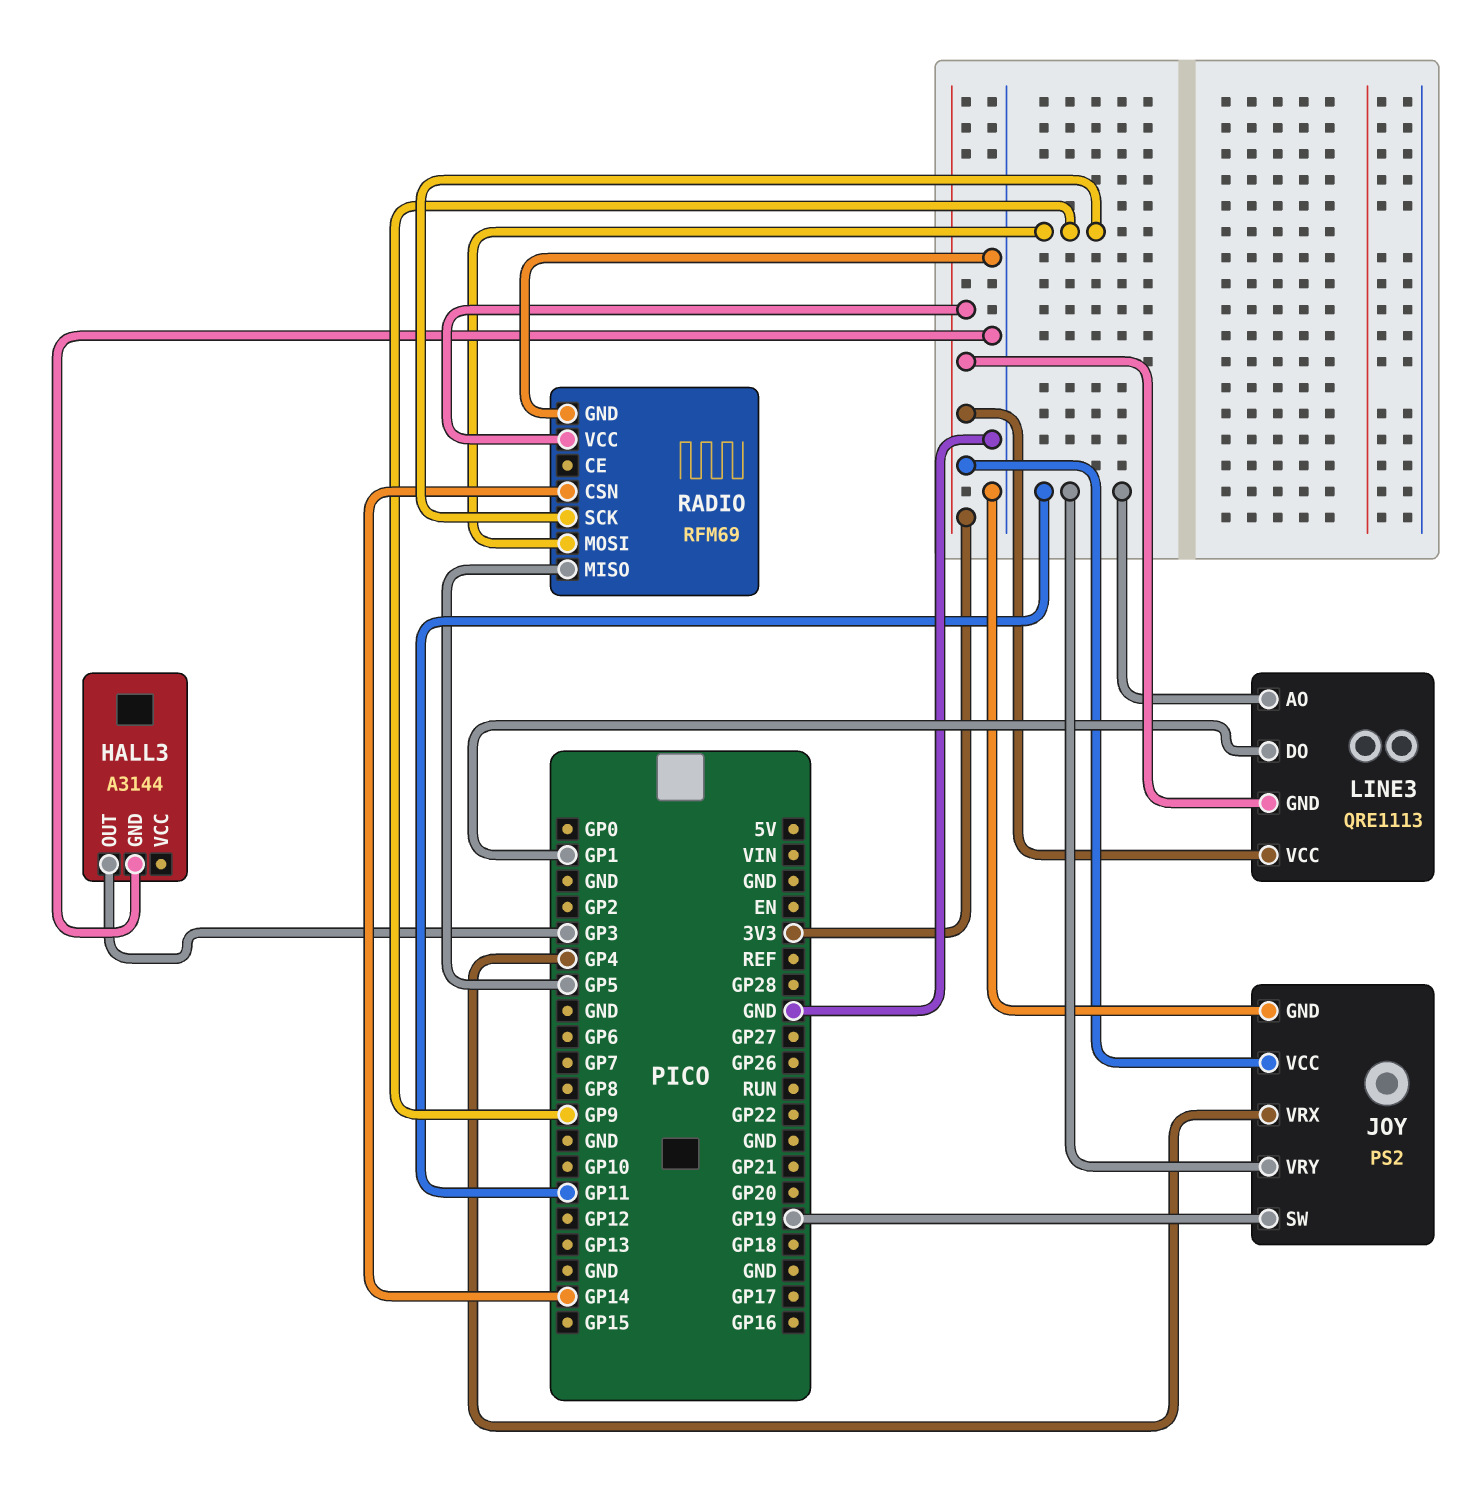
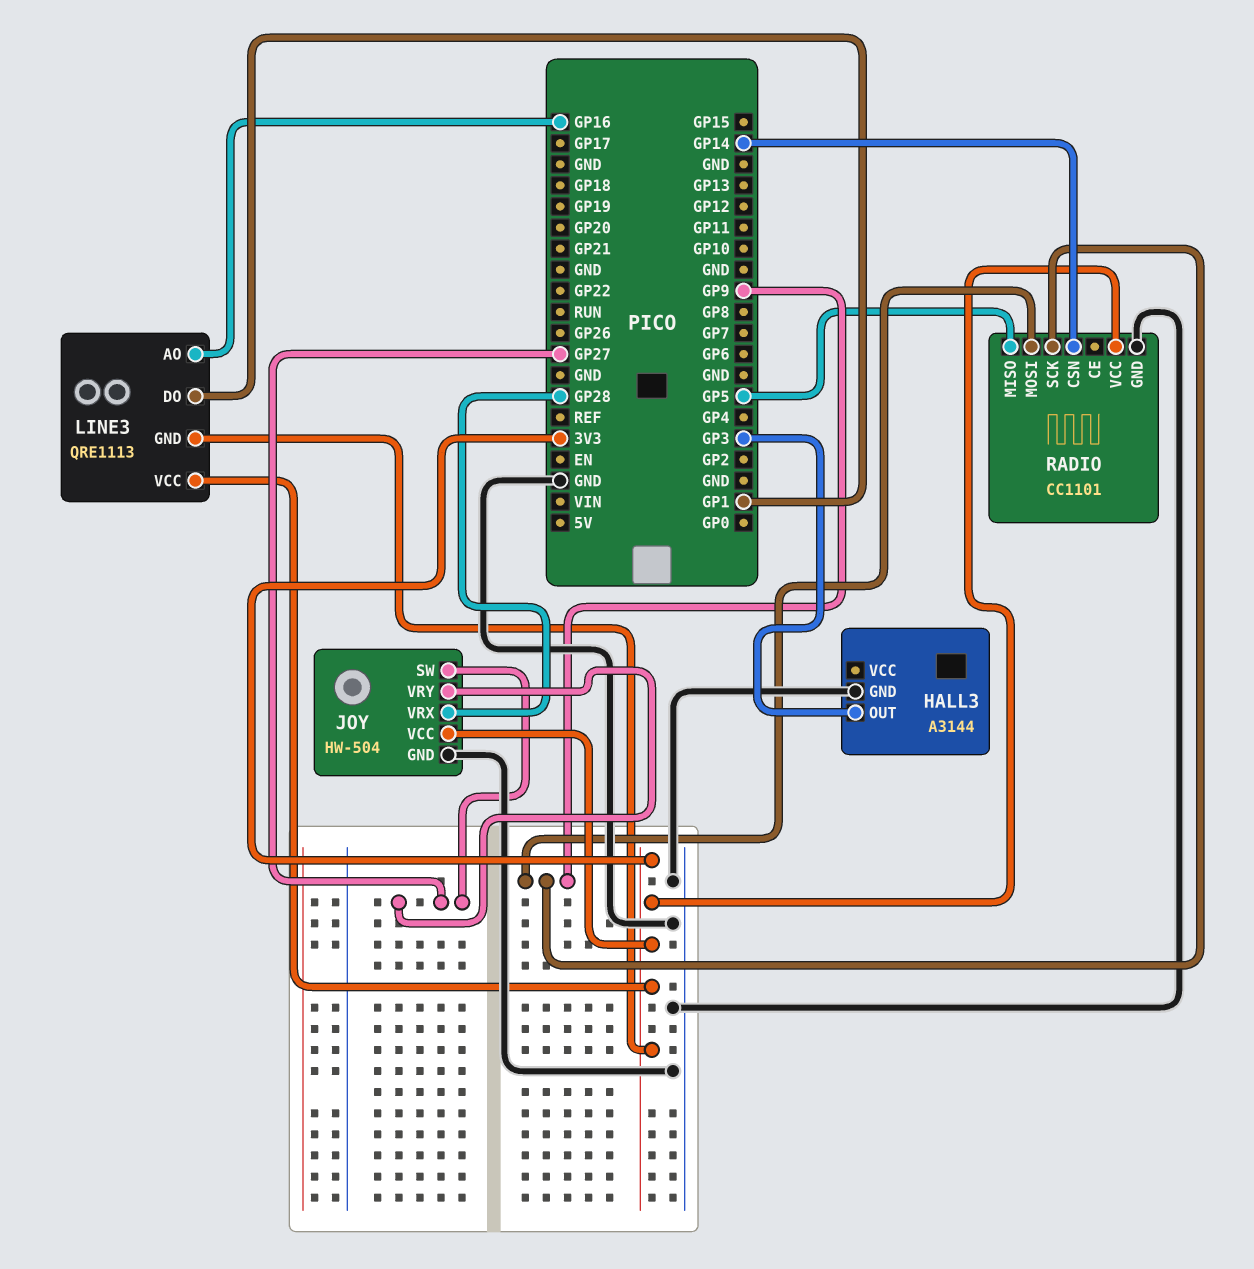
JOY: PS2 -> HW-504
JOY pin SW: GP19 -> GP27
JOY pin VRX: GP4 -> GP28
JOY pin VRY: GP11 -> GP27
LINE3 pin AO: GP11 -> GP16
RADIO: RFM69 -> CC1101

